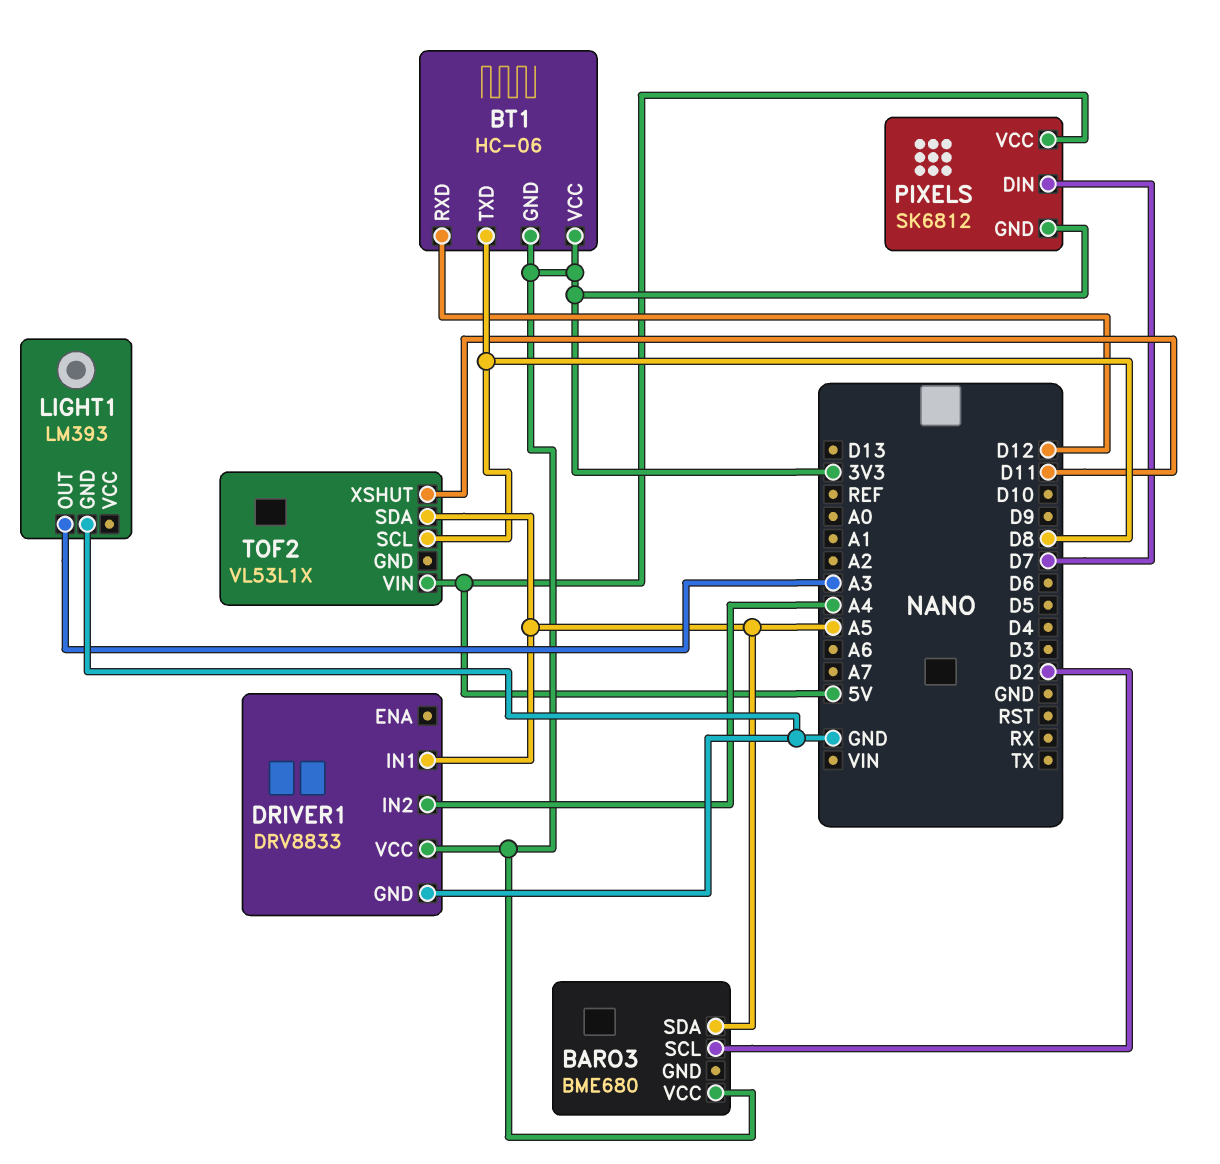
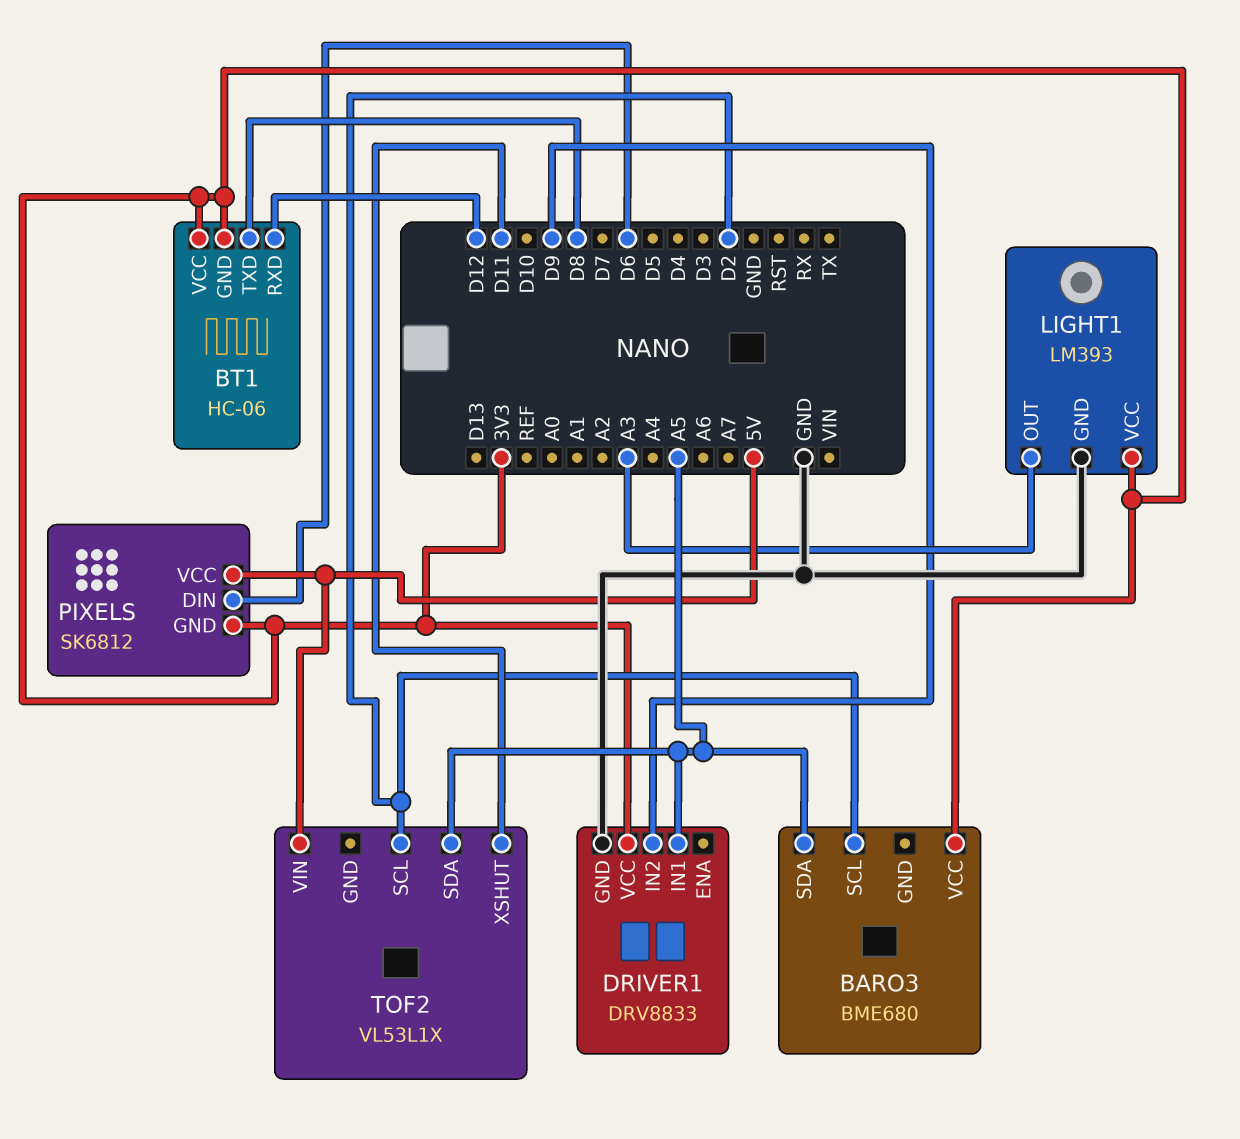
DRIVER1 pin IN2: A4 -> D9
LIGHT1 pin VCC: none -> 3V3
PIXELS pin DIN: D7 -> D6
TOF2 pin SCL: D8 -> D2

